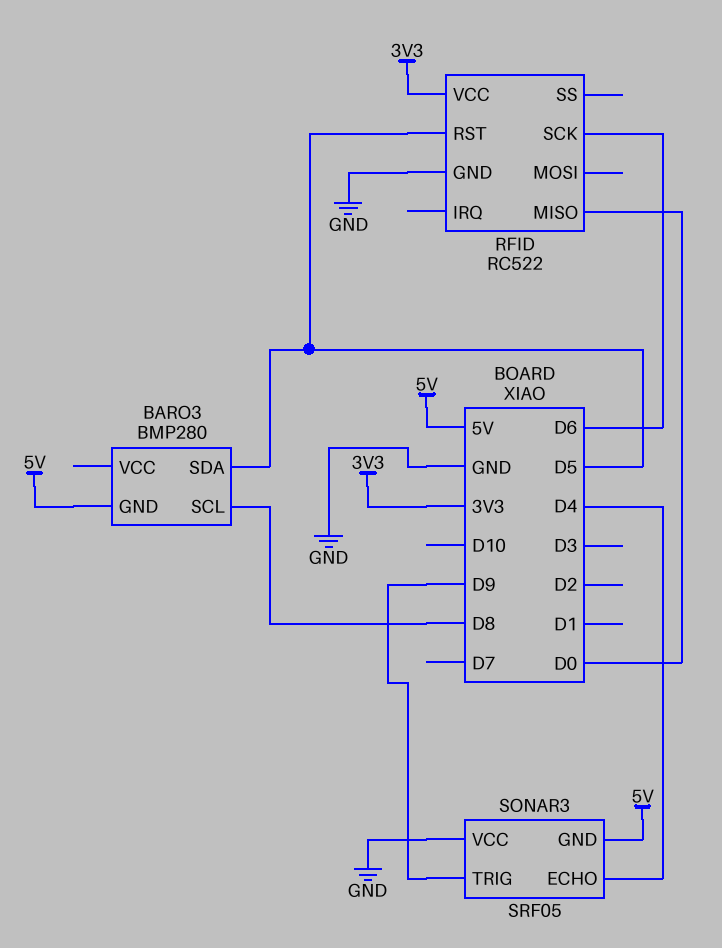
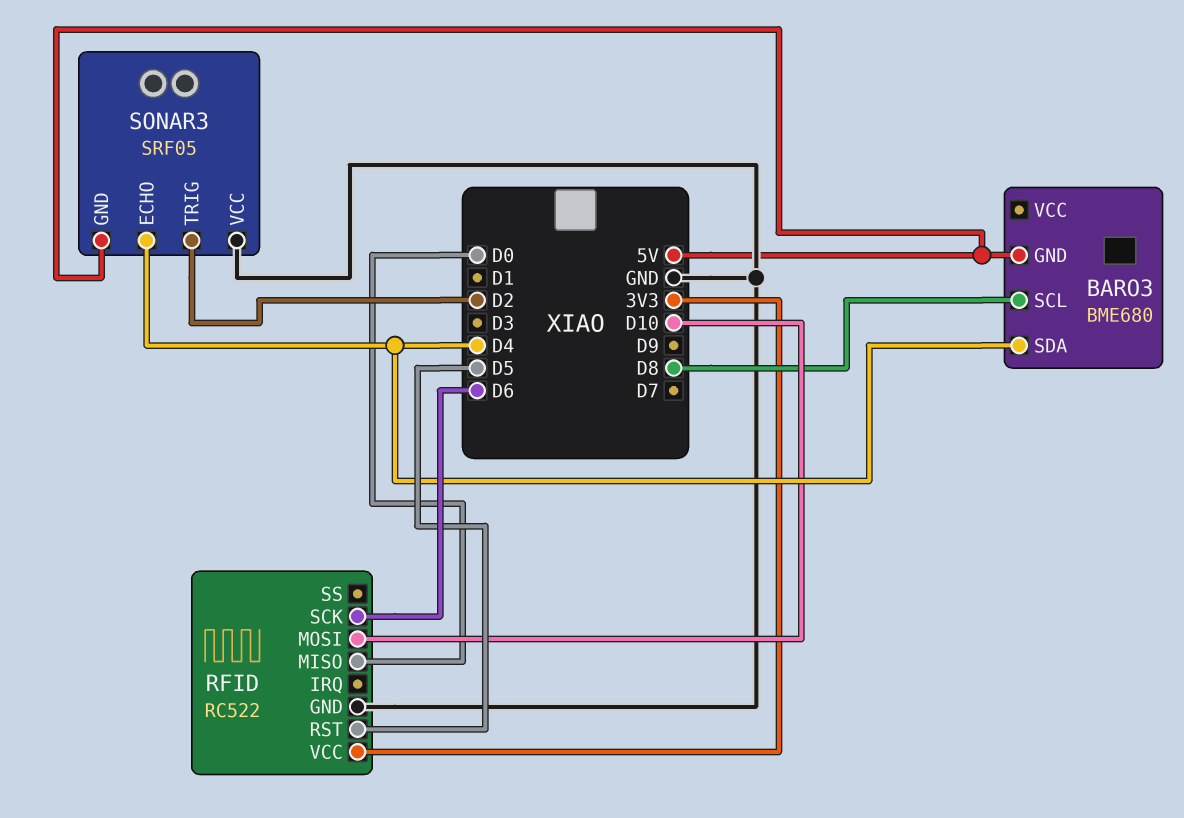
BARO3: BMP280 -> BME680
BARO3 pin SDA: D5 -> D4
RFID pin MOSI: none -> D10
SONAR3 pin TRIG: D9 -> D2

